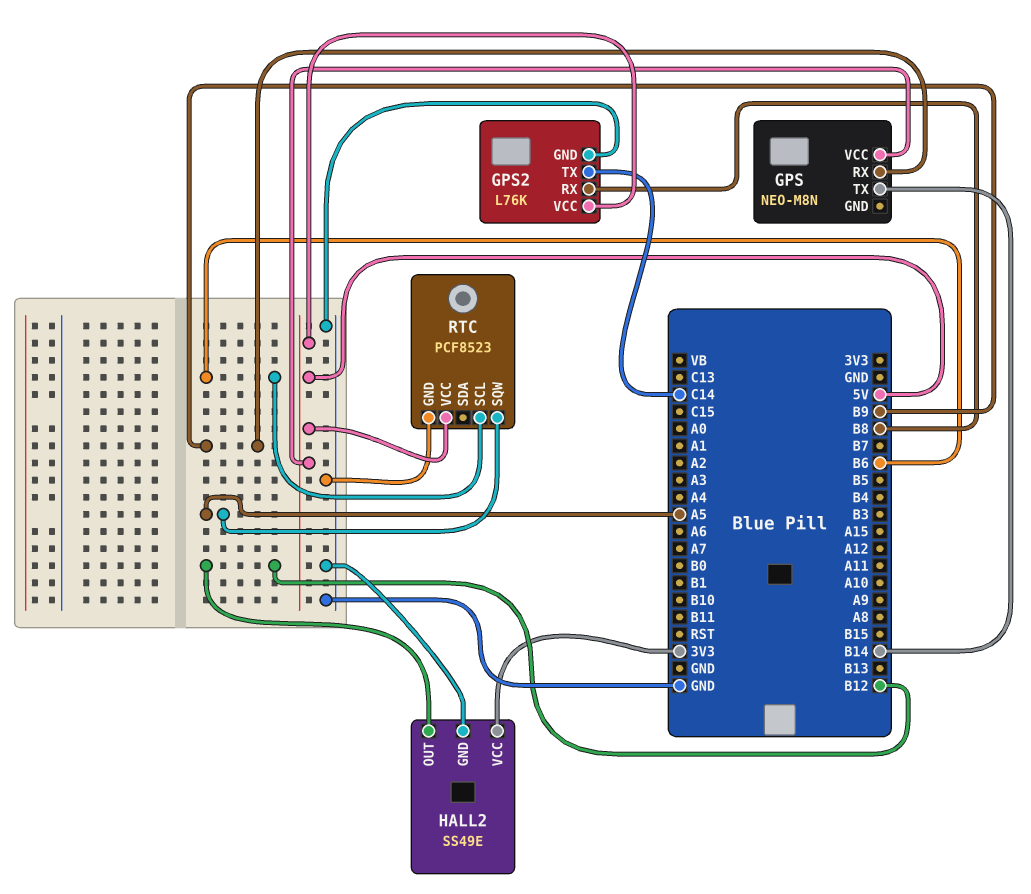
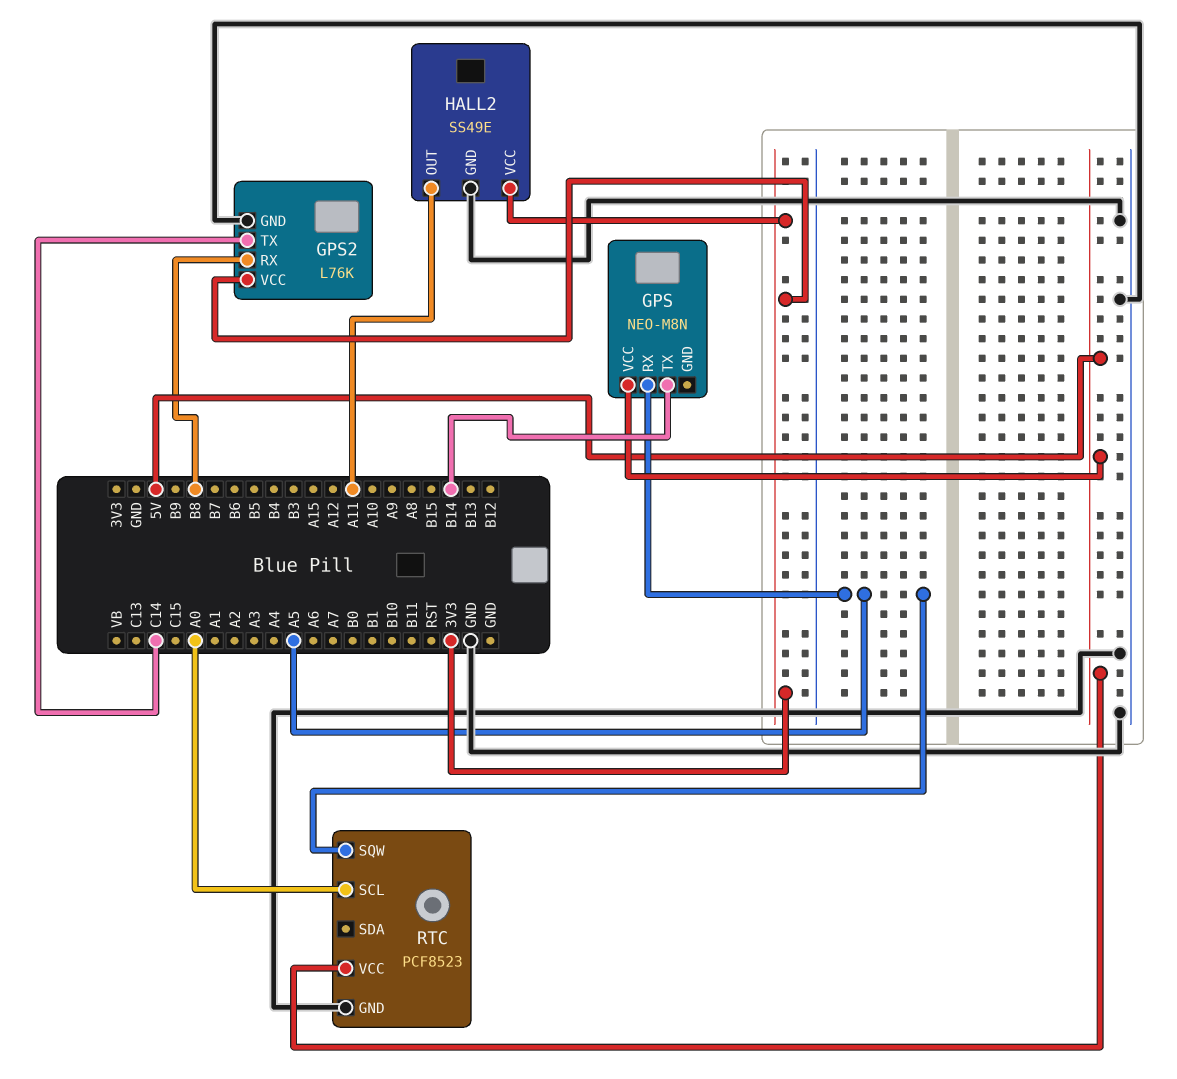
GPS pin RX: B9 -> A5
GPS2 pin VCC: 5V -> 3V3
HALL2 pin OUT: B12 -> A11
RTC pin SCL: B6 -> A0

